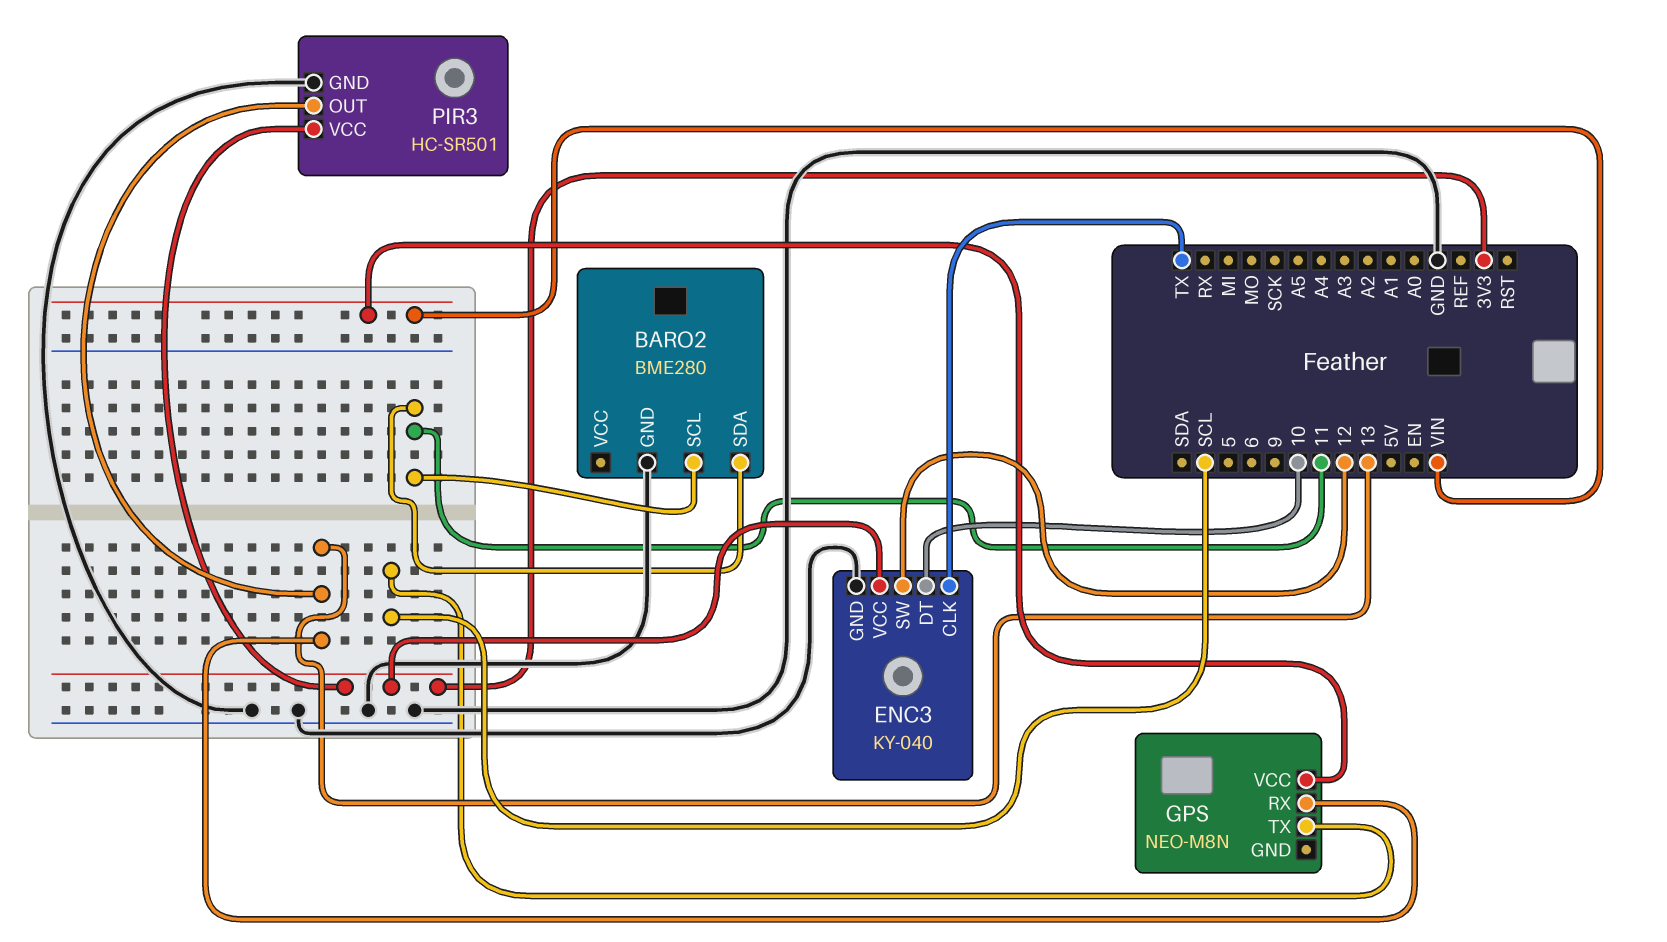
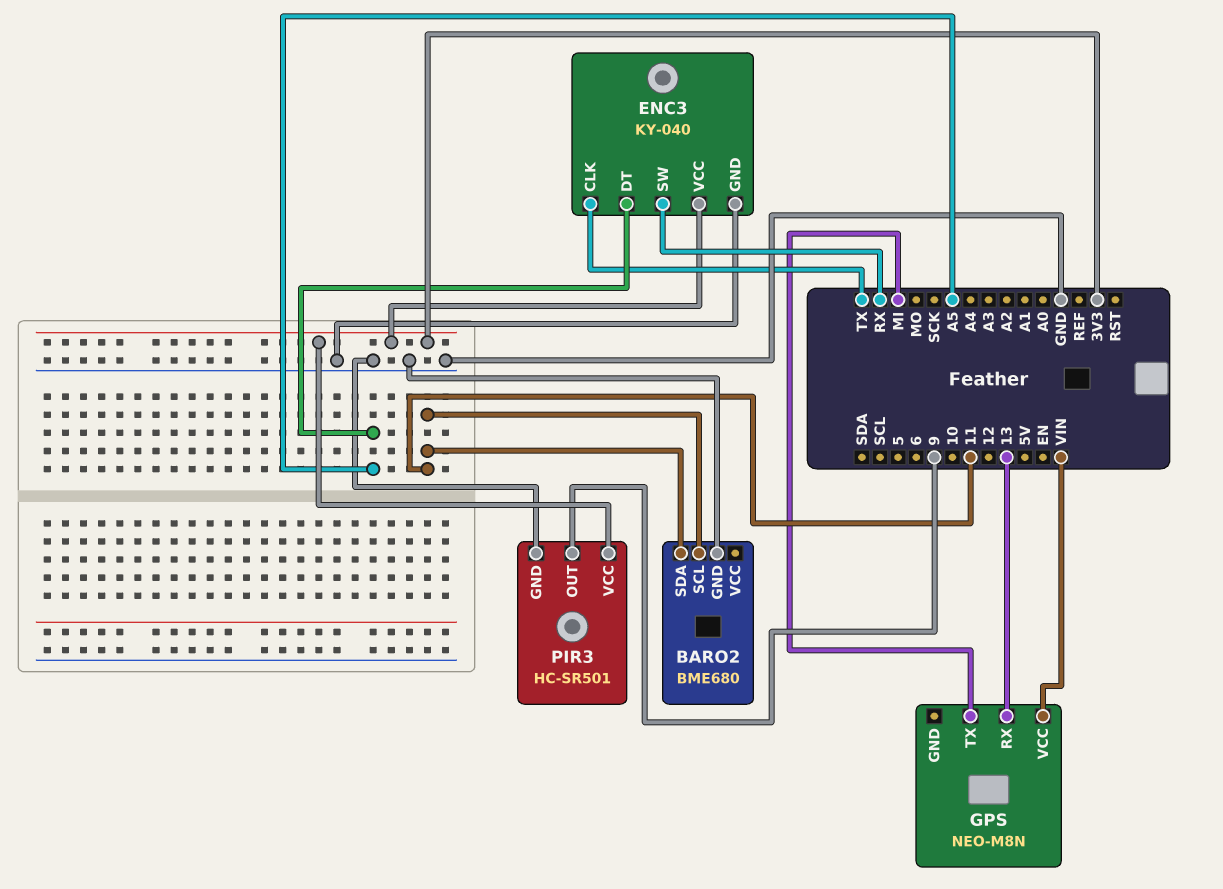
BARO2: BME280 -> BME680
ENC3 pin DT: 10 -> A5
ENC3 pin SW: 12 -> RX
GPS pin TX: SCL -> MI
PIR3 pin OUT: 13 -> 9

